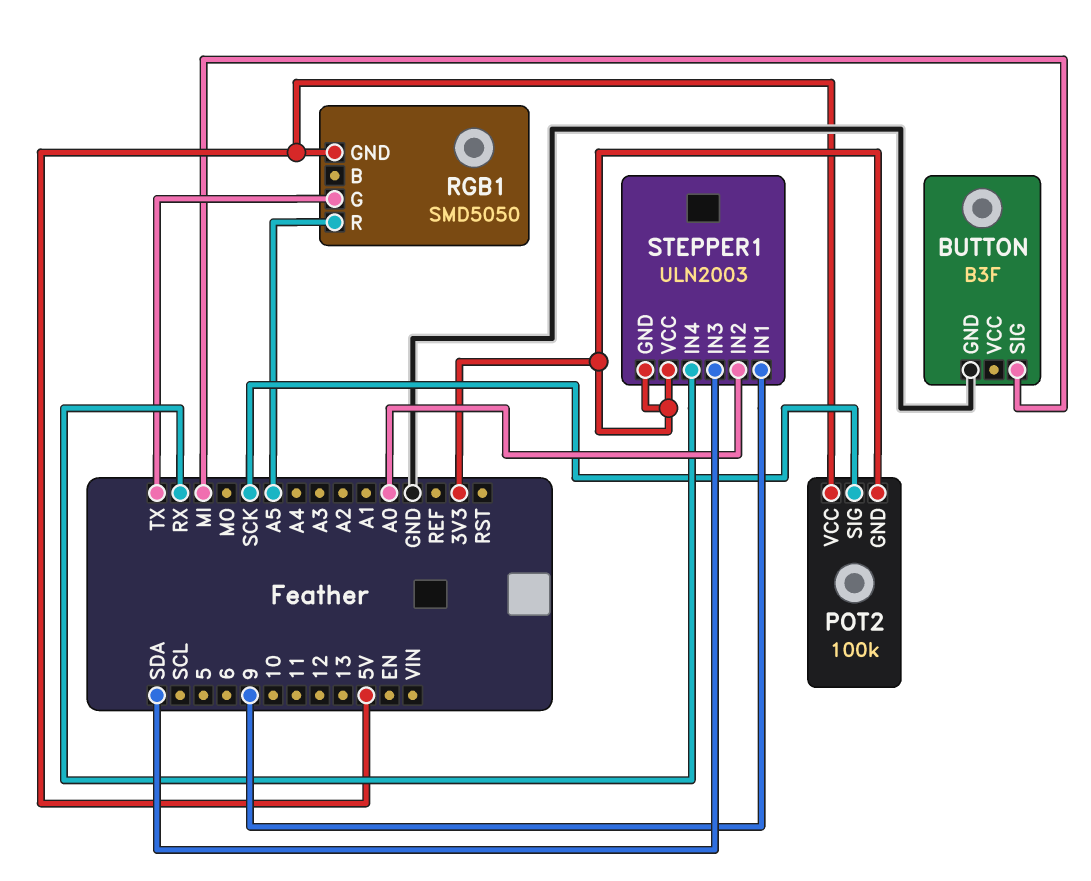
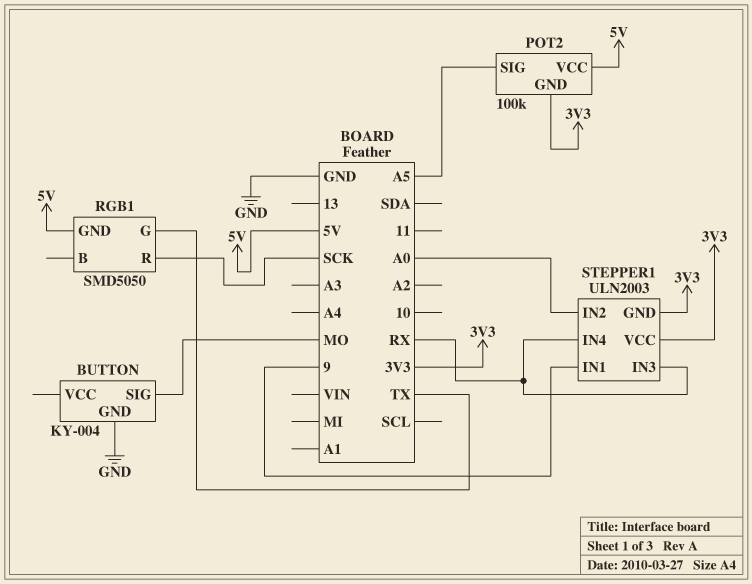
BUTTON: B3F -> KY-004
BUTTON pin SIG: MI -> MO
POT2 pin SIG: SCK -> A5
RGB1 pin R: A5 -> SCK
STEPPER1 pin IN3: SDA -> RX

